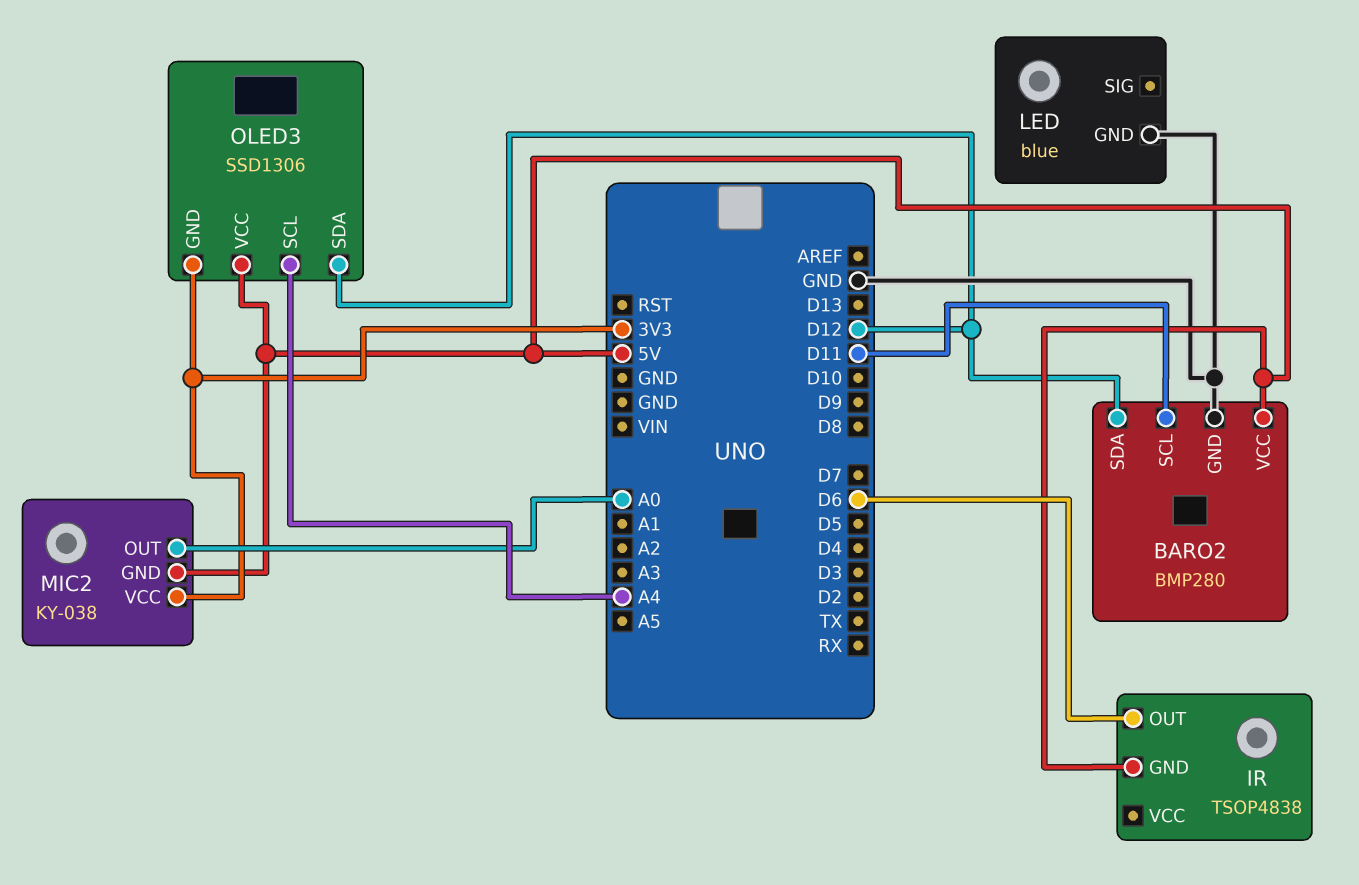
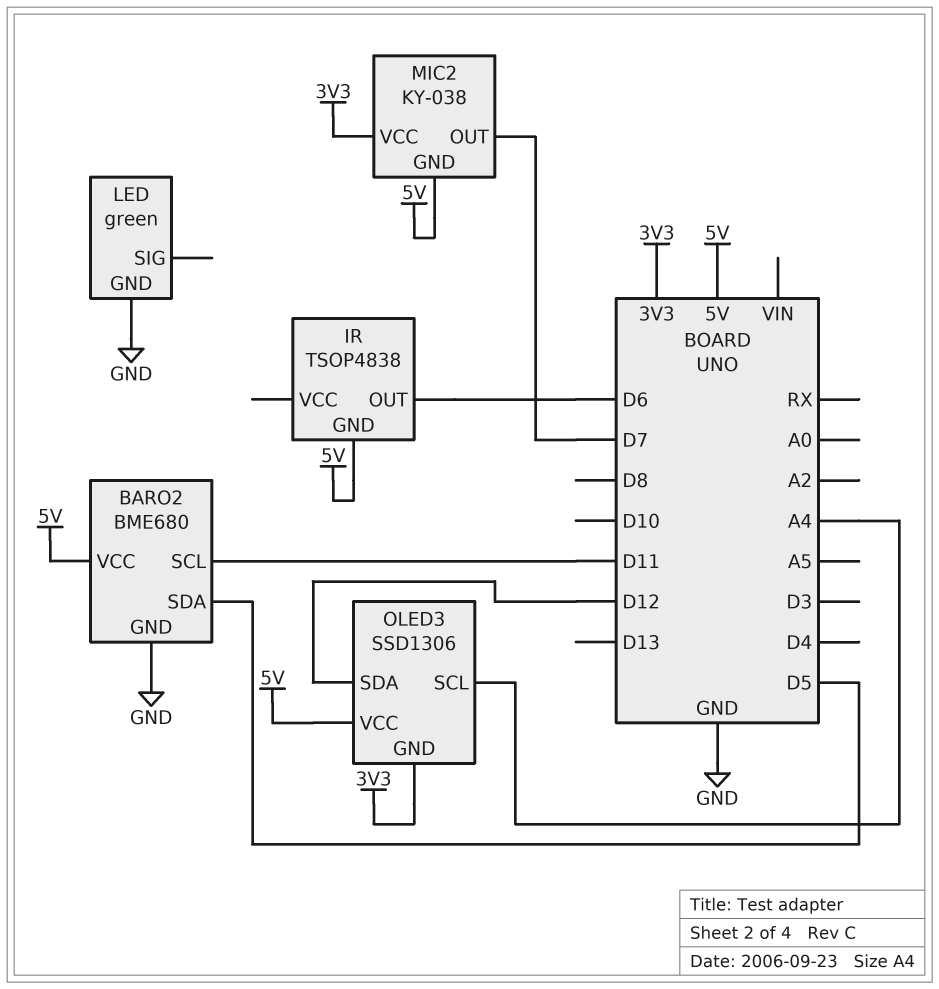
BARO2: BMP280 -> BME680
BARO2 pin SDA: D12 -> D5
LED: blue -> green
MIC2 pin OUT: A0 -> D7

